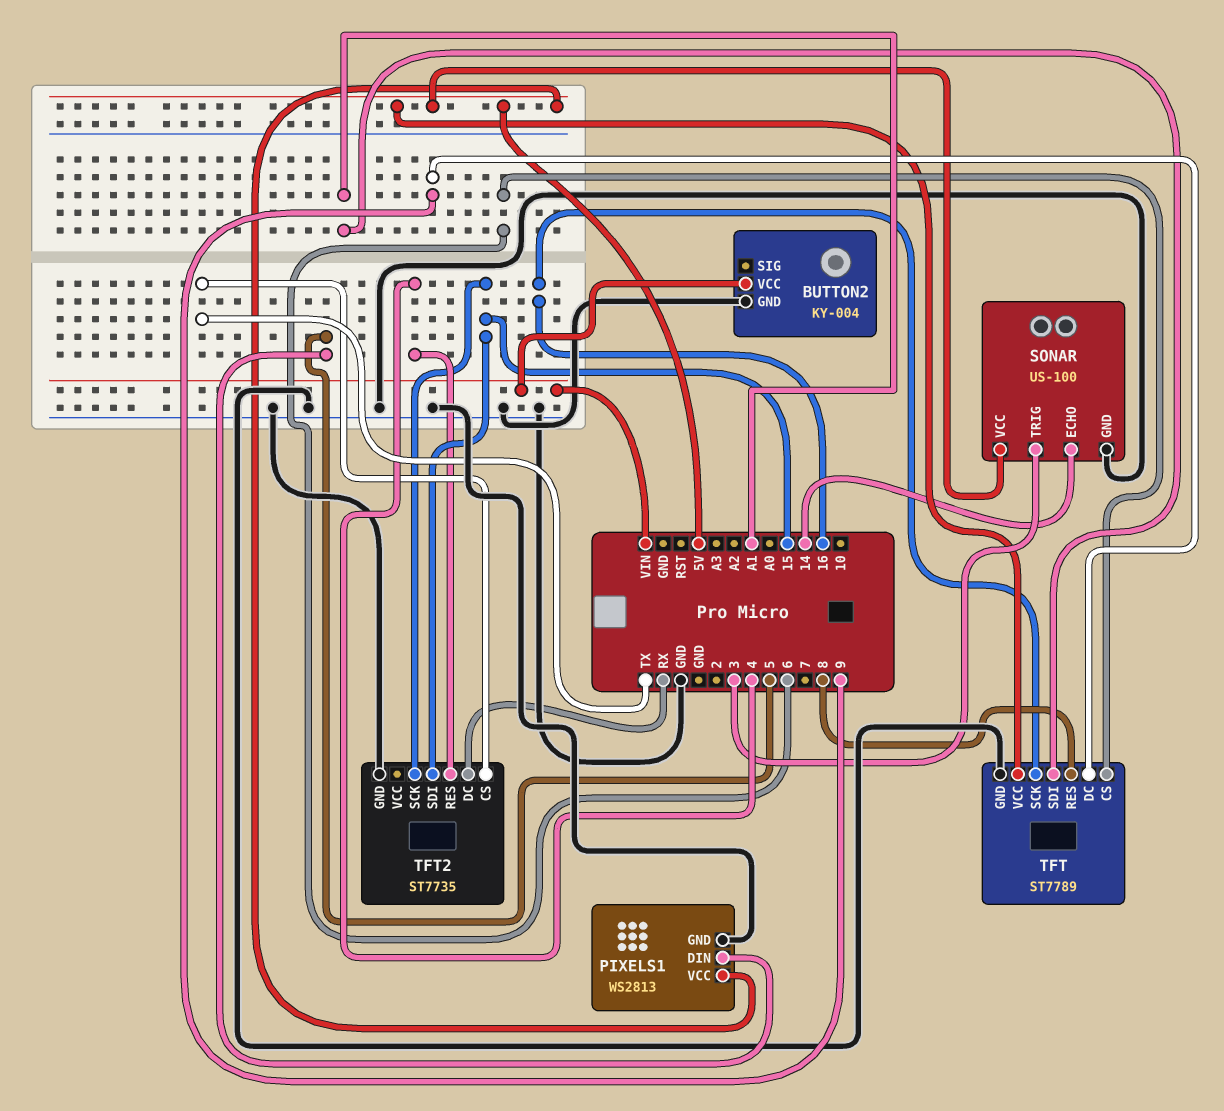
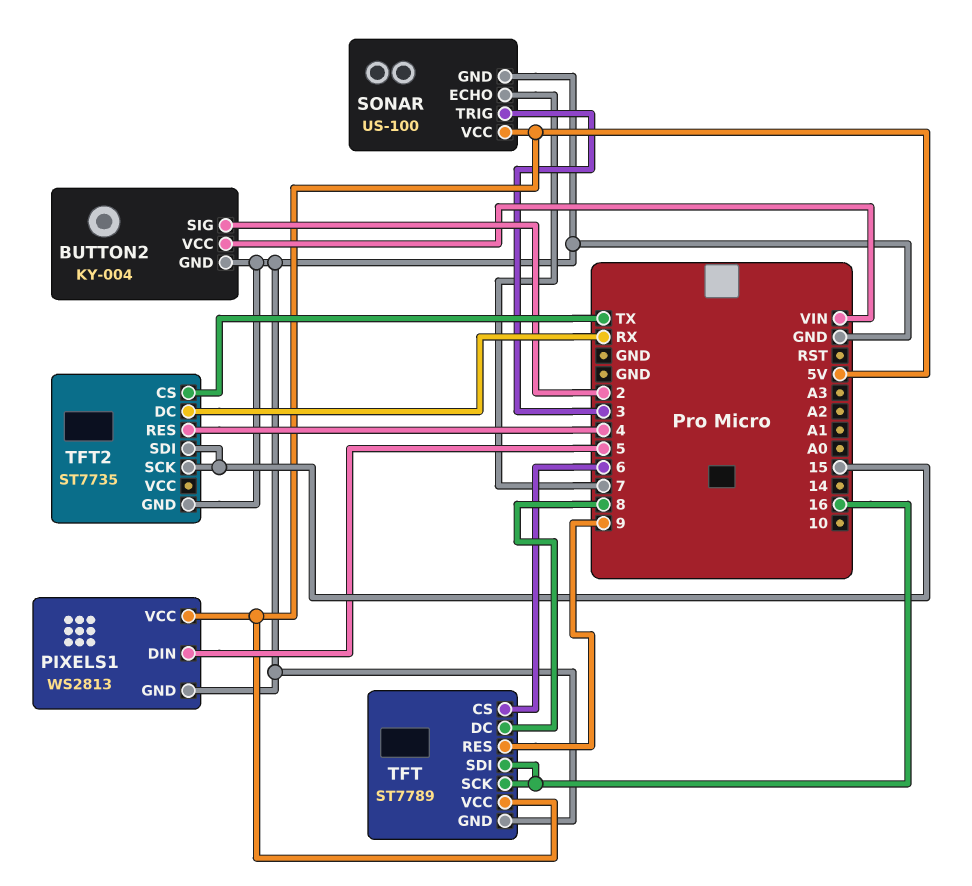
BUTTON2 pin SIG: none -> 2
SONAR pin ECHO: 14 -> 7
TFT pin DC: 9 -> 8
TFT pin RES: 8 -> 9
TFT pin SDI: A1 -> 16

